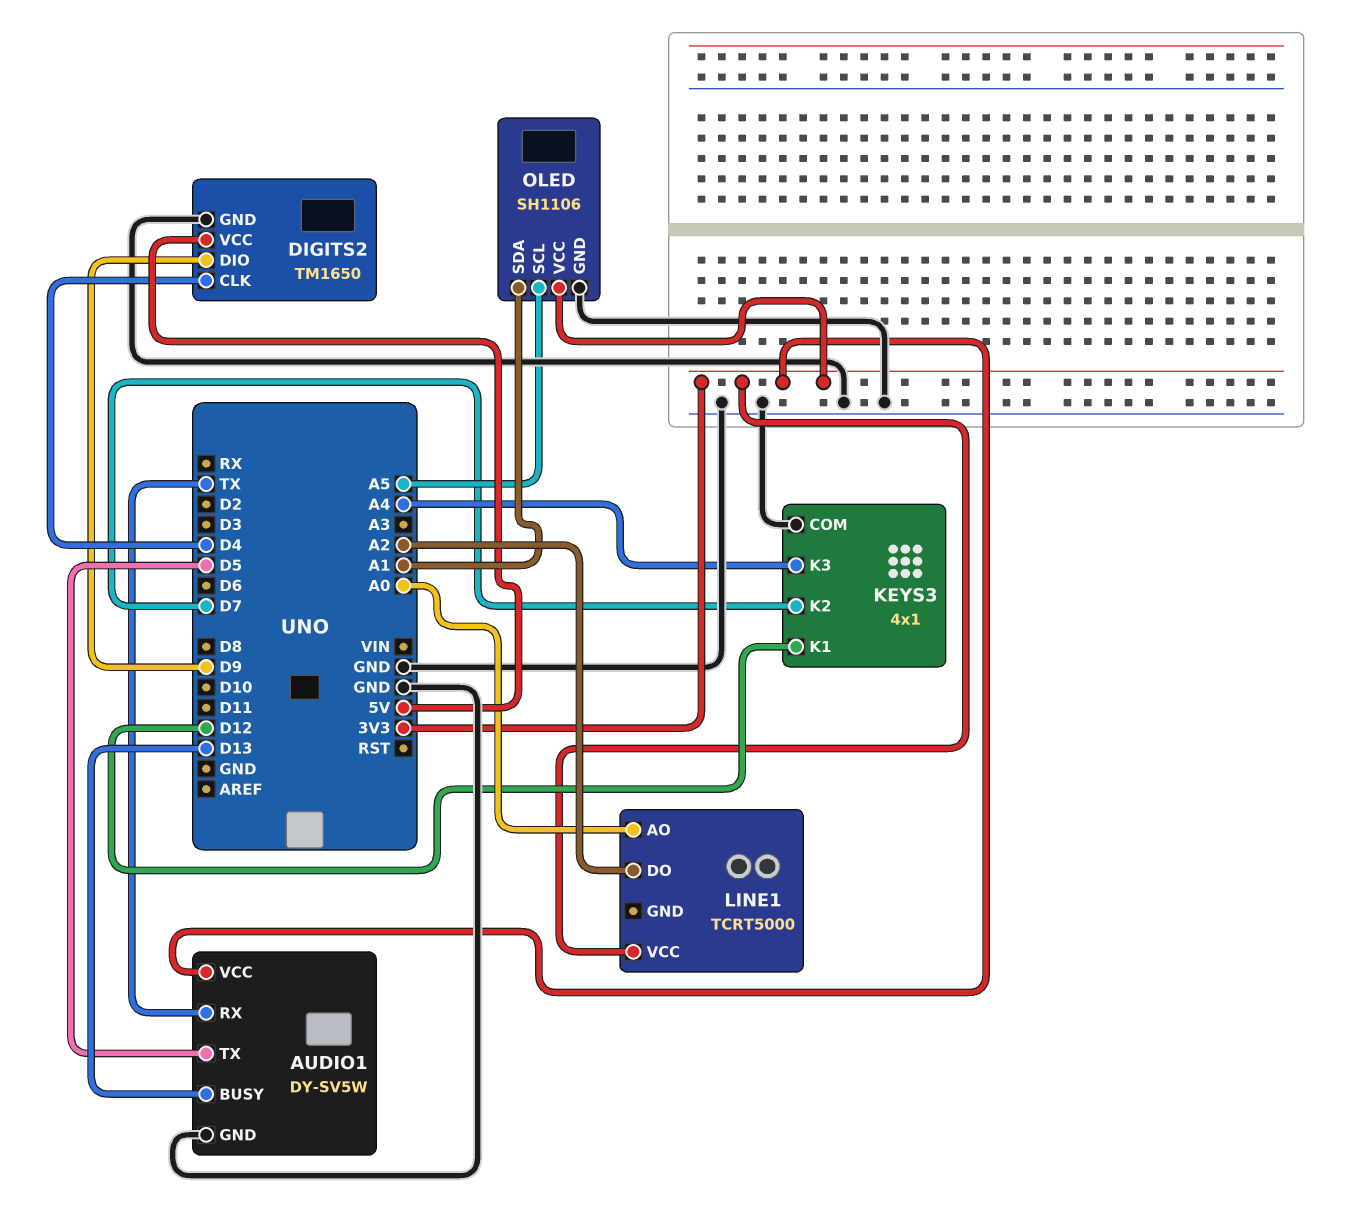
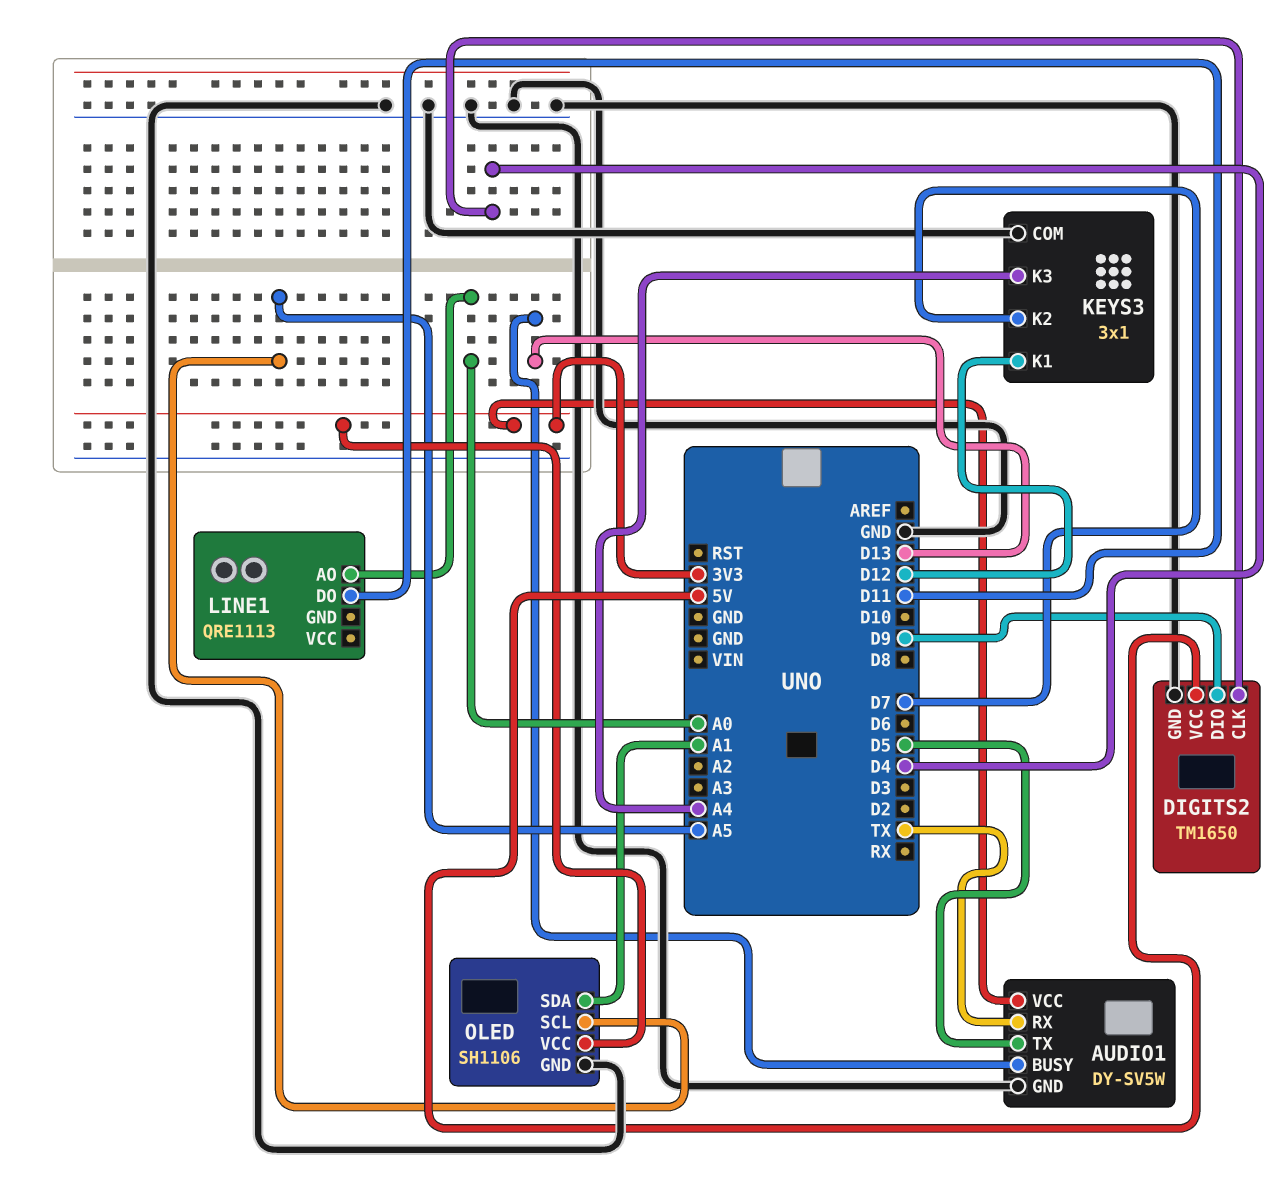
KEYS3: 4x1 -> 3x1
LINE1: TCRT5000 -> QRE1113
LINE1 pin DO: A2 -> D11
LINE1 pin VCC: 3V3 -> none

